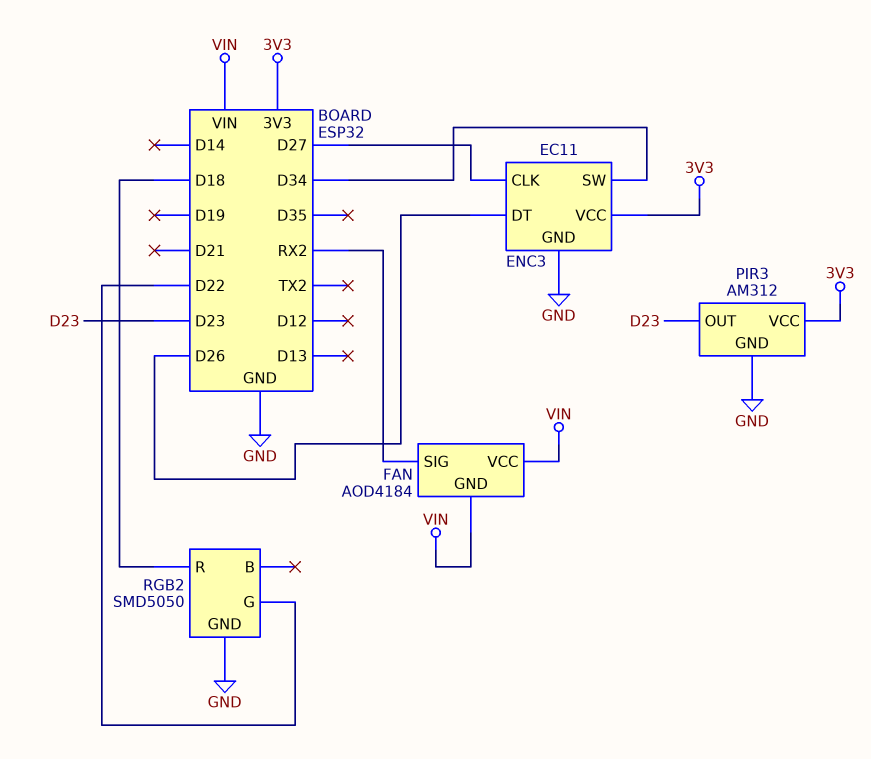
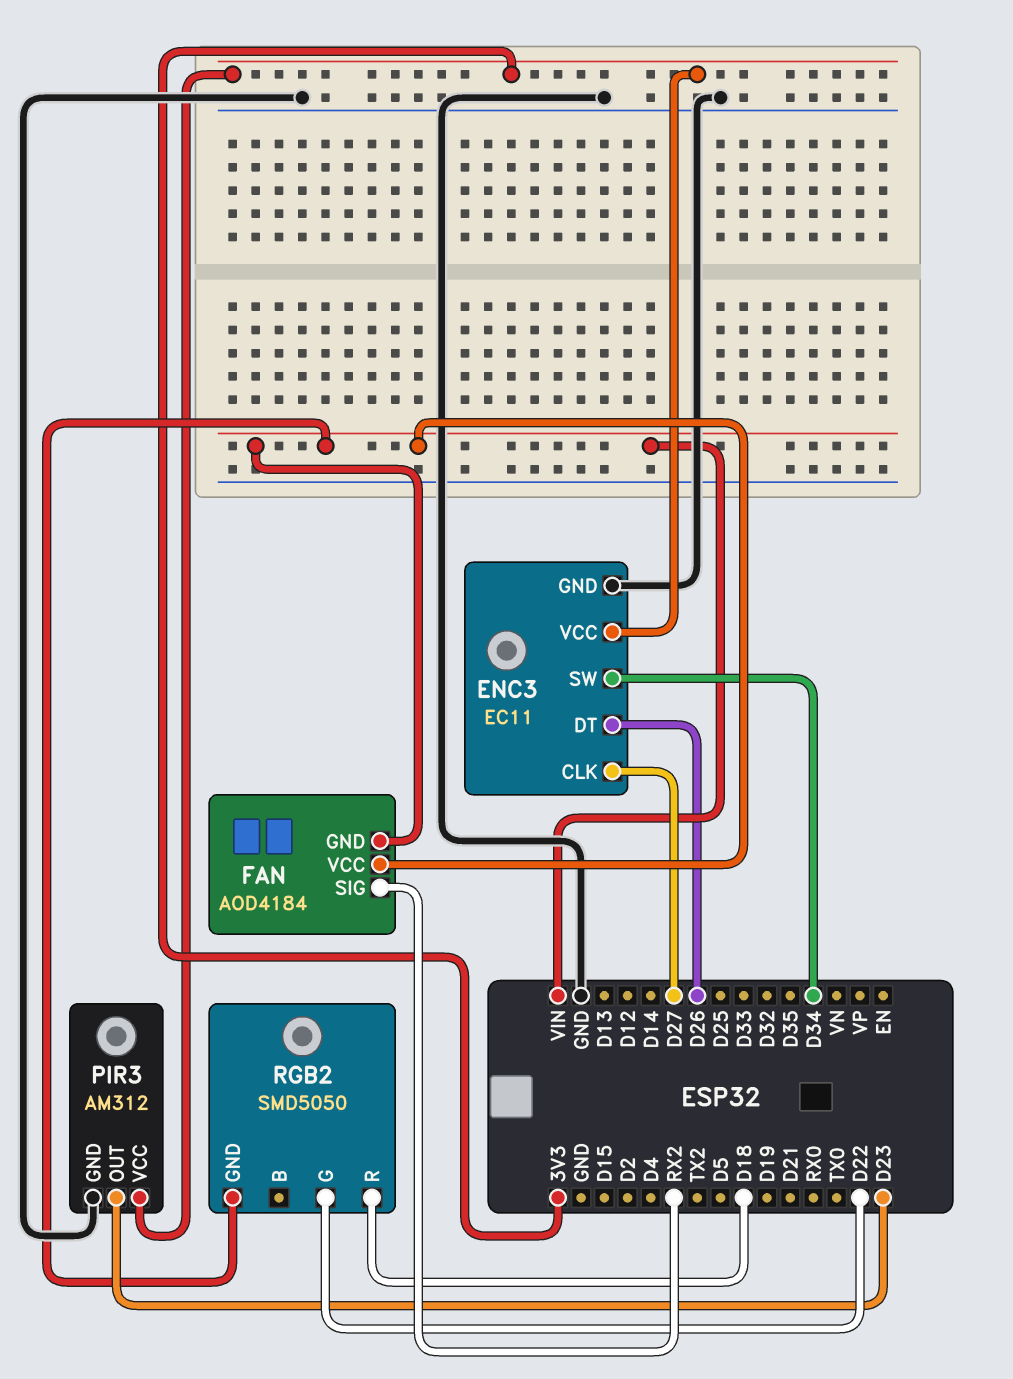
RGB2 pin GND: GND -> VIN

